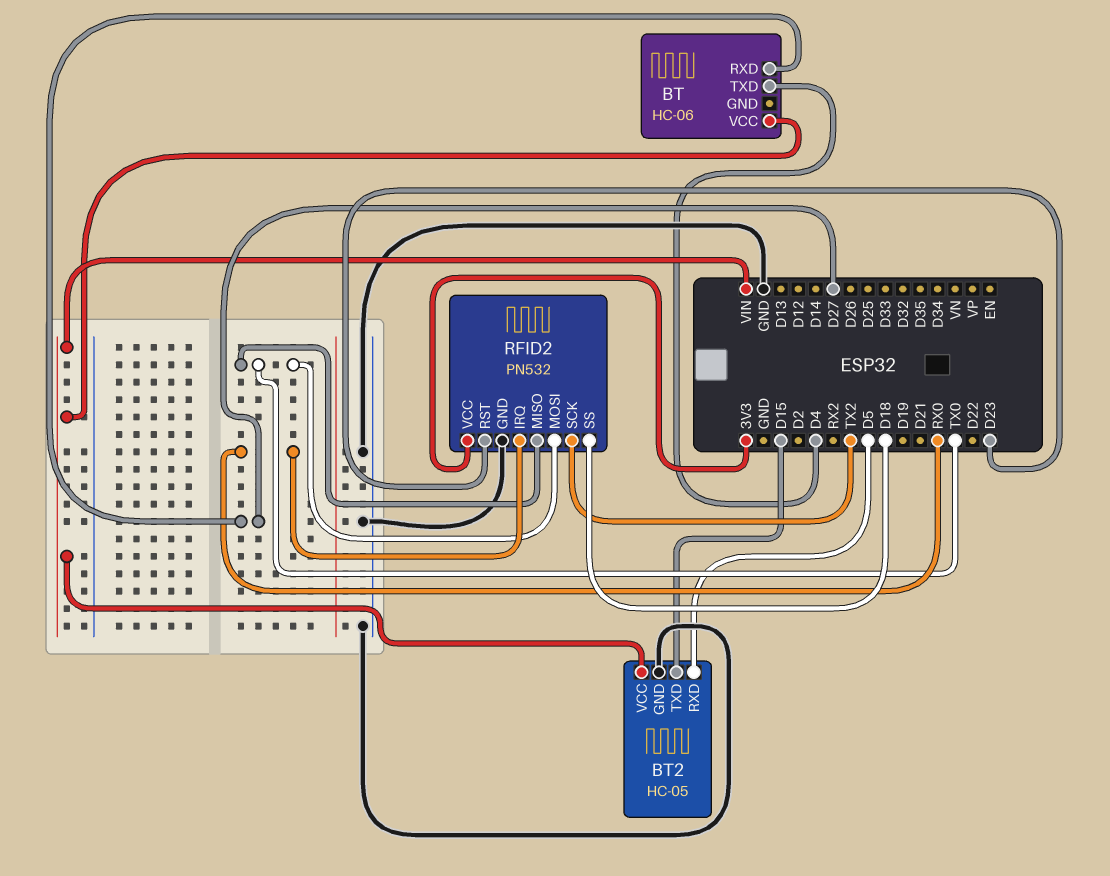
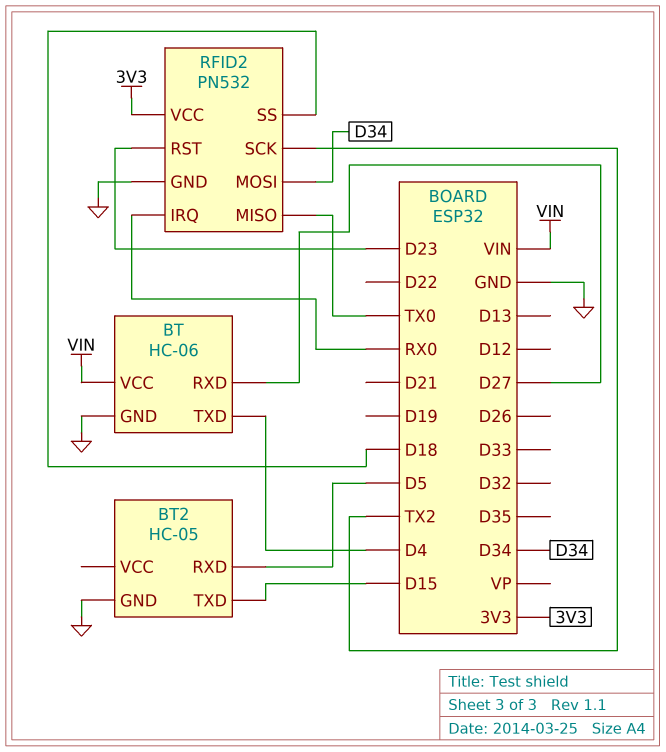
BT pin GND: none -> GND
BT2 pin VCC: VIN -> none
RFID2 pin MOSI: TX0 -> D34

